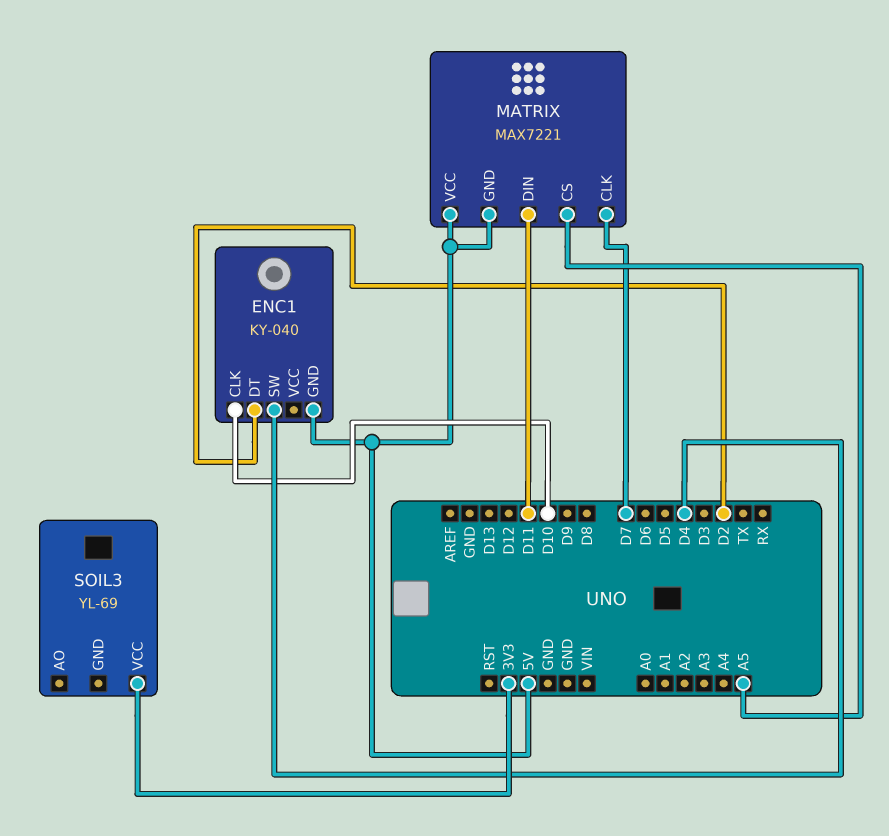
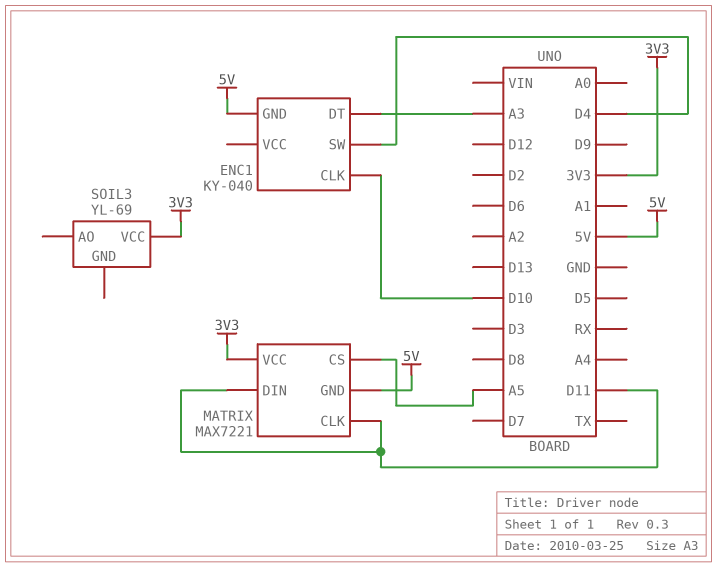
ENC1 pin DT: D2 -> A3
MATRIX pin CLK: D7 -> D11
MATRIX pin VCC: 5V -> 3V3

